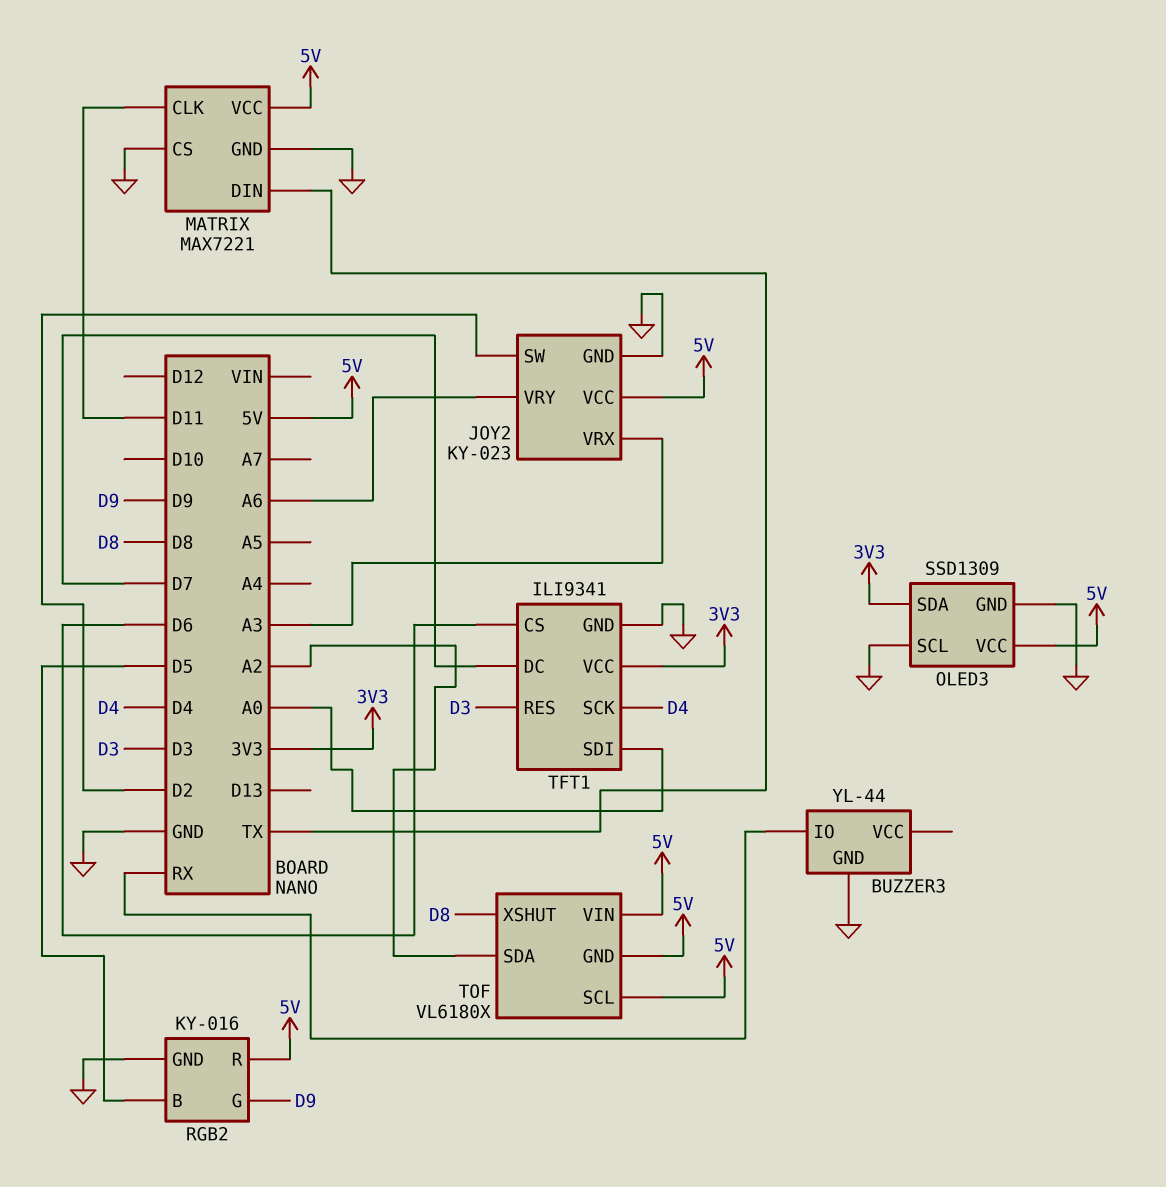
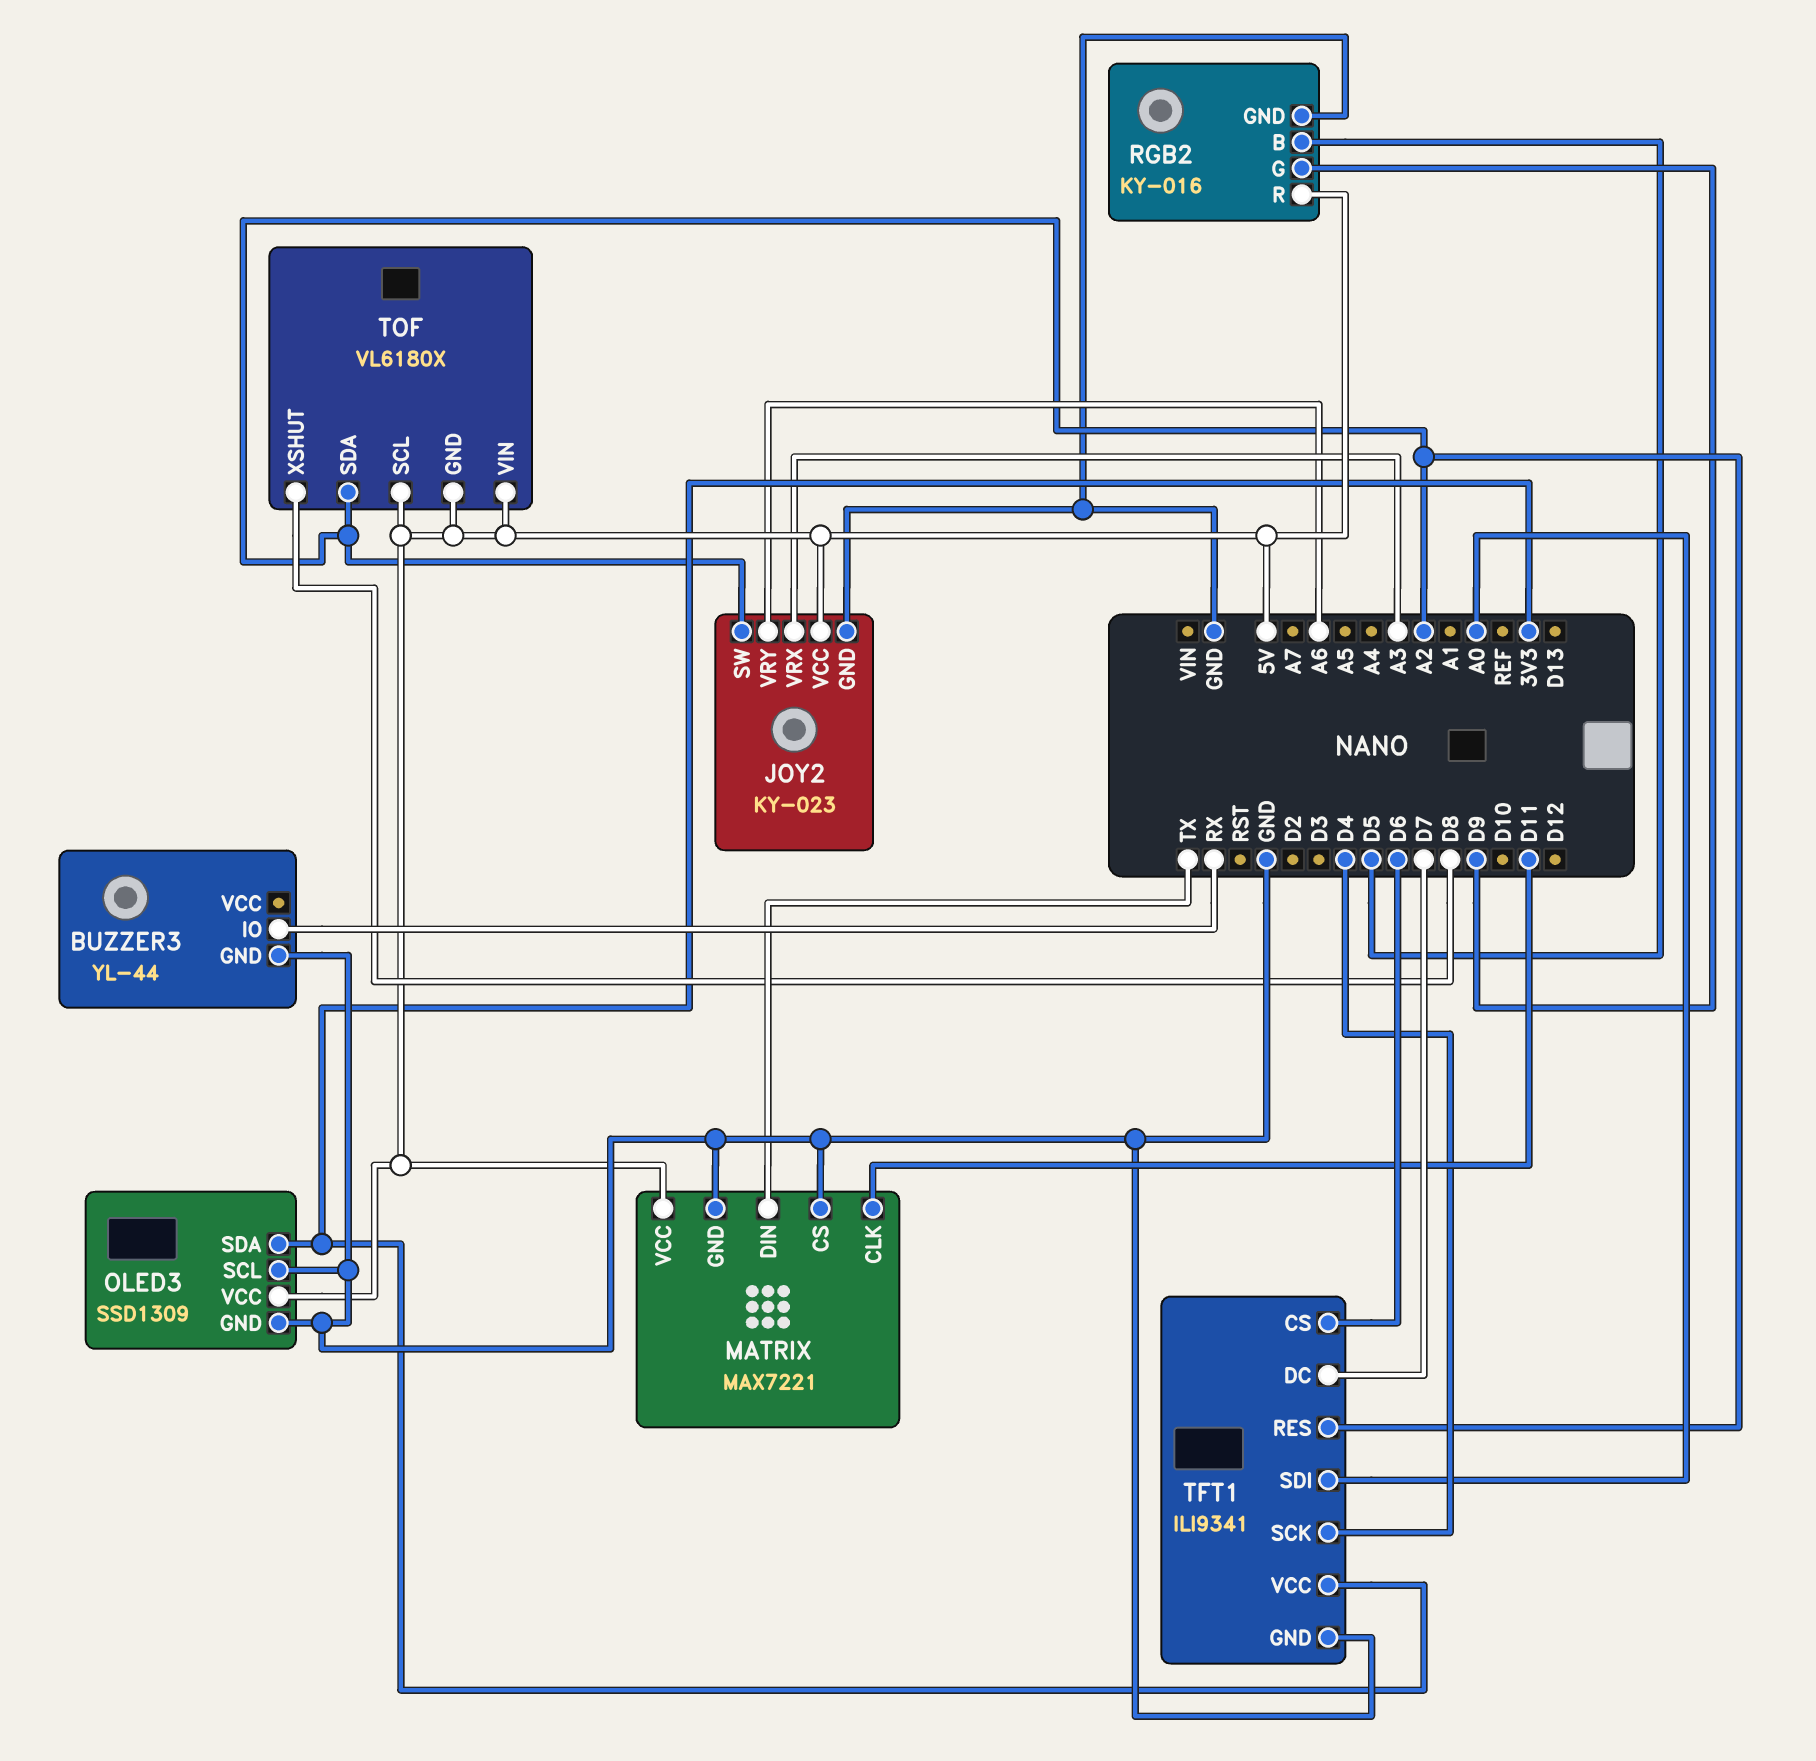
JOY2 pin SW: D2 -> A2
TFT1 pin RES: D3 -> A2

